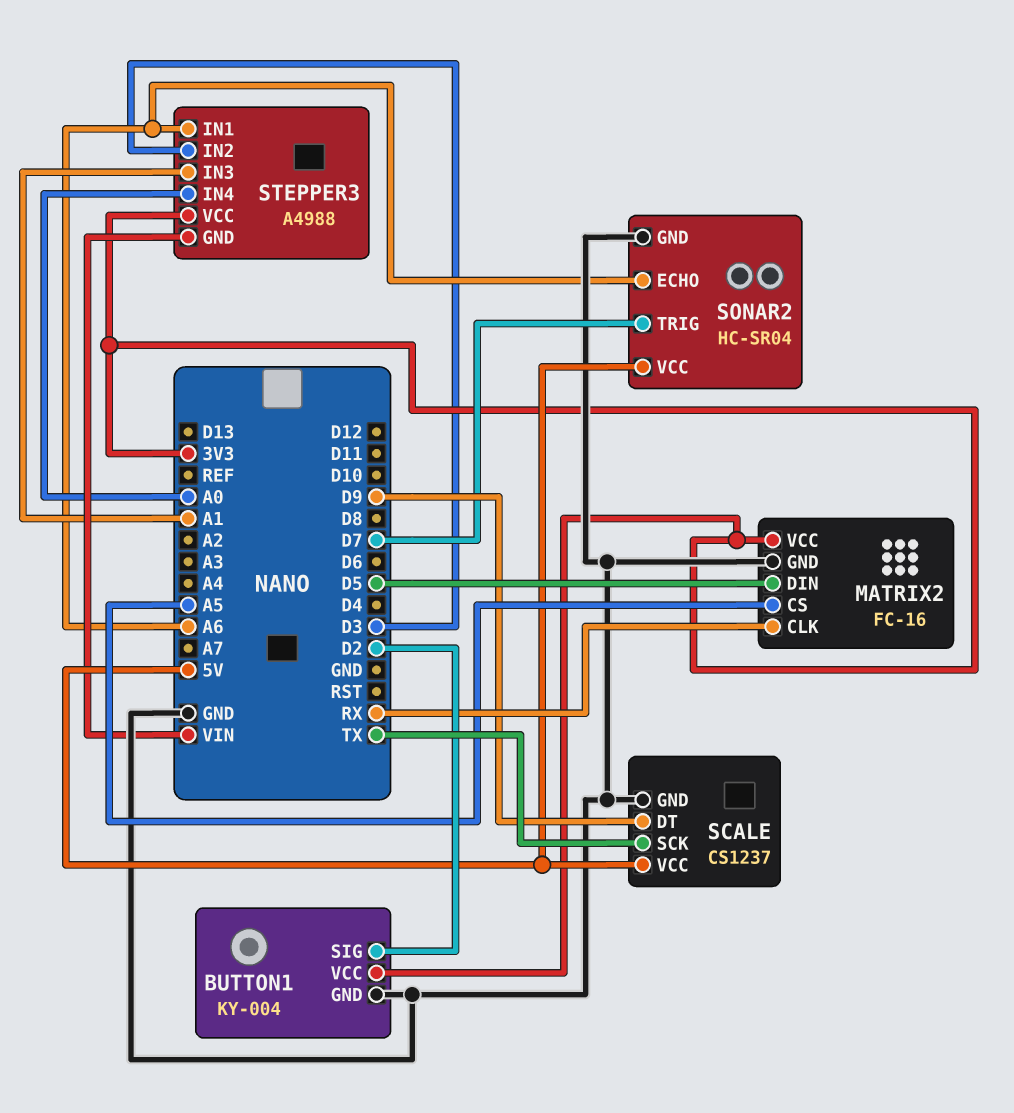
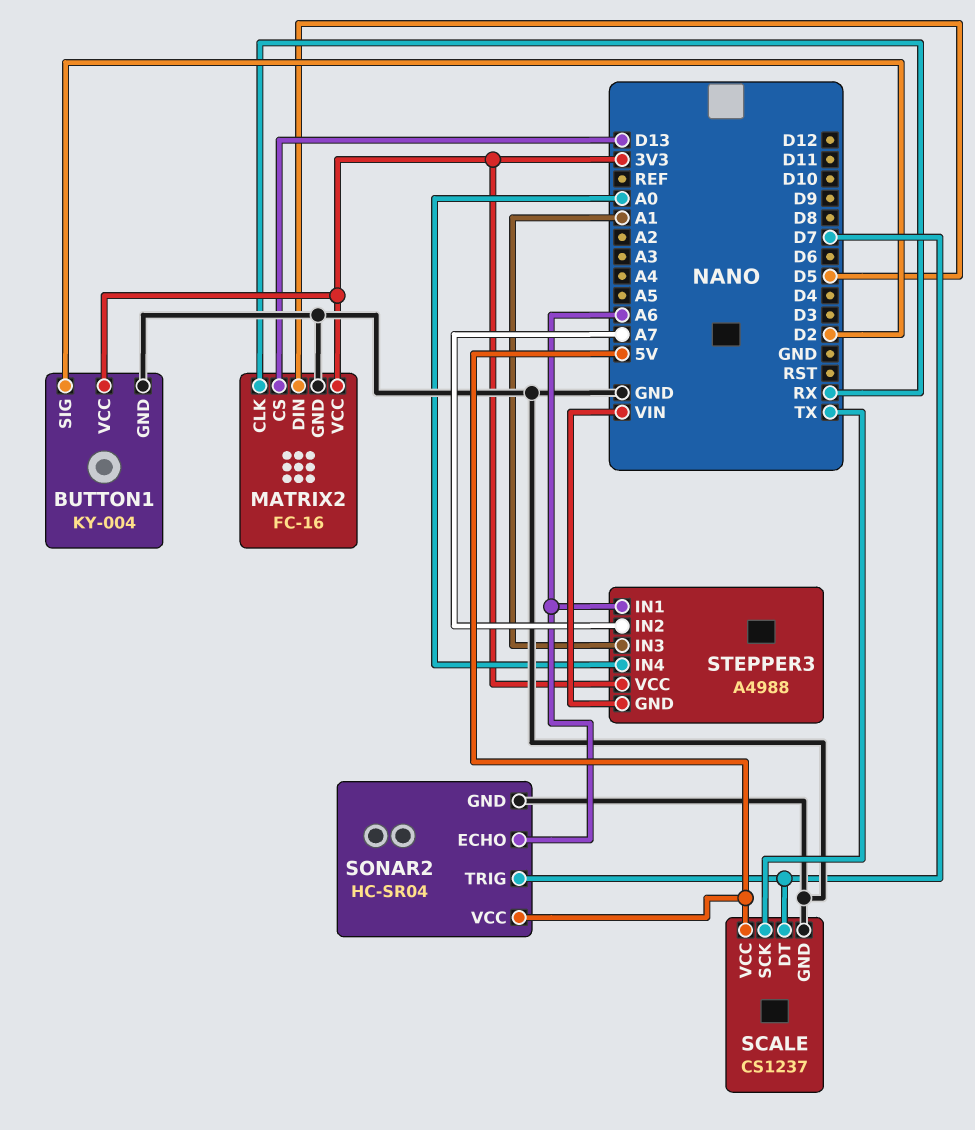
MATRIX2 pin CS: A5 -> D13
SCALE pin DT: D9 -> D7
STEPPER3 pin IN2: D3 -> A7

